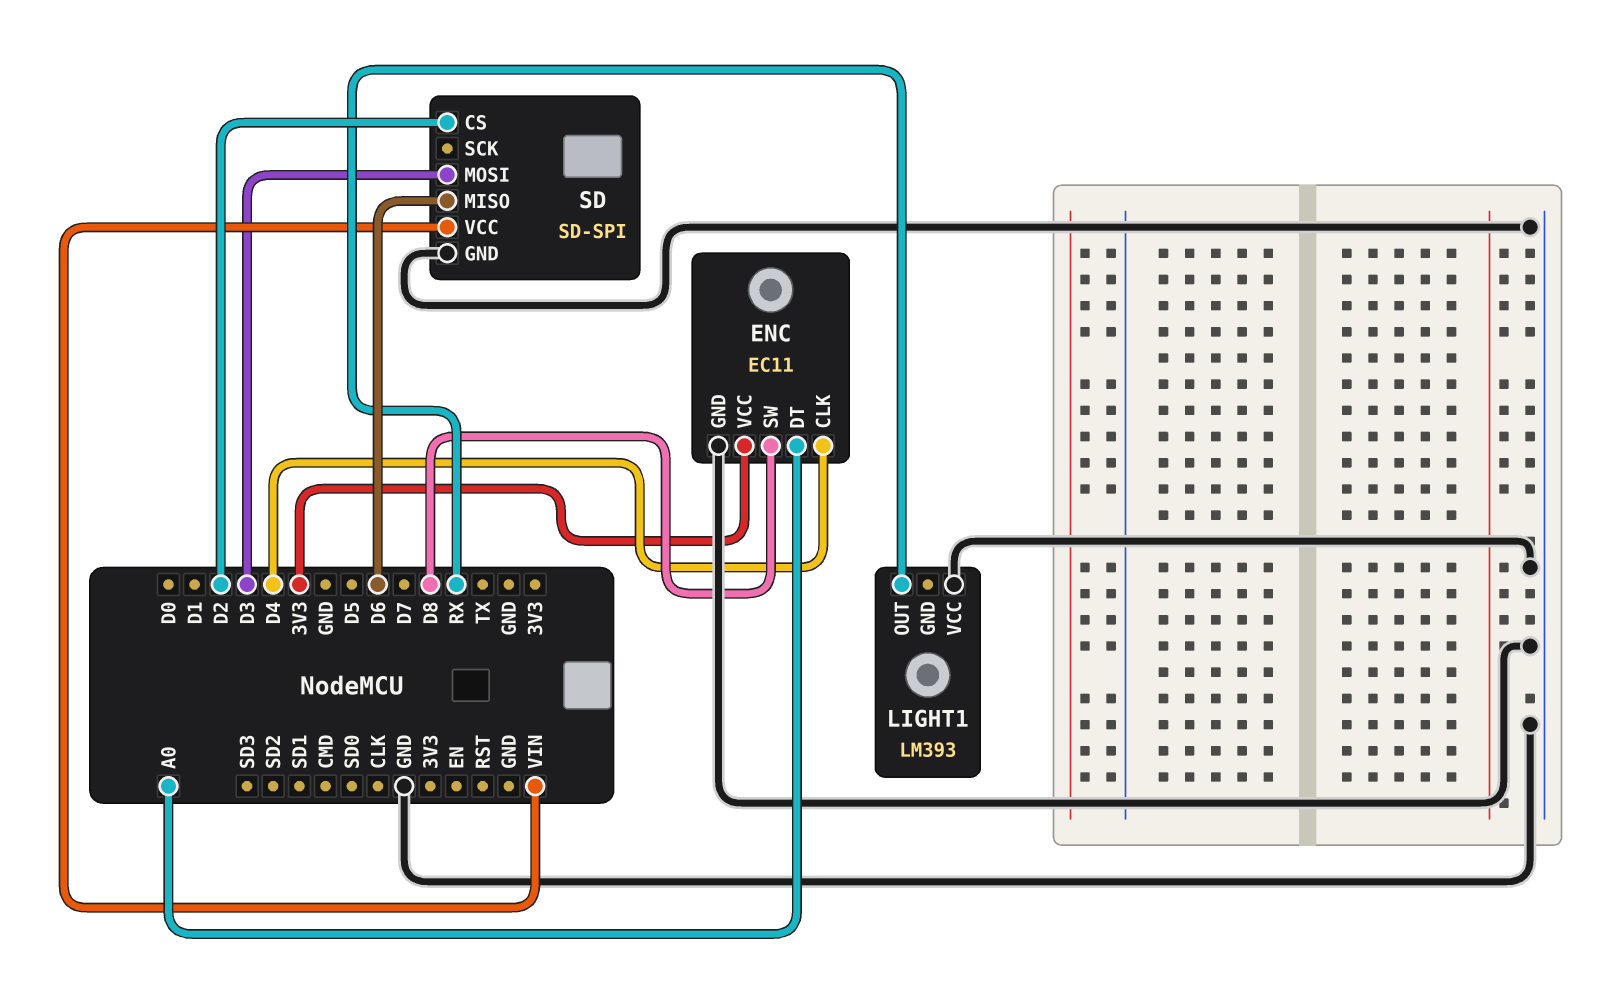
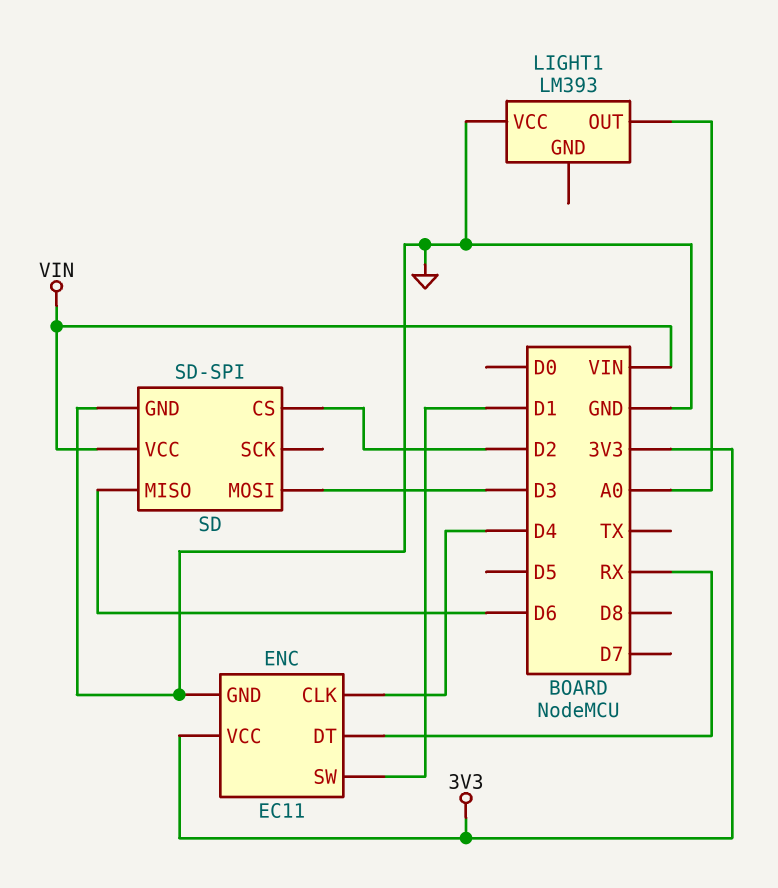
ENC pin DT: A0 -> RX
ENC pin SW: D8 -> D1
LIGHT1 pin OUT: RX -> A0

